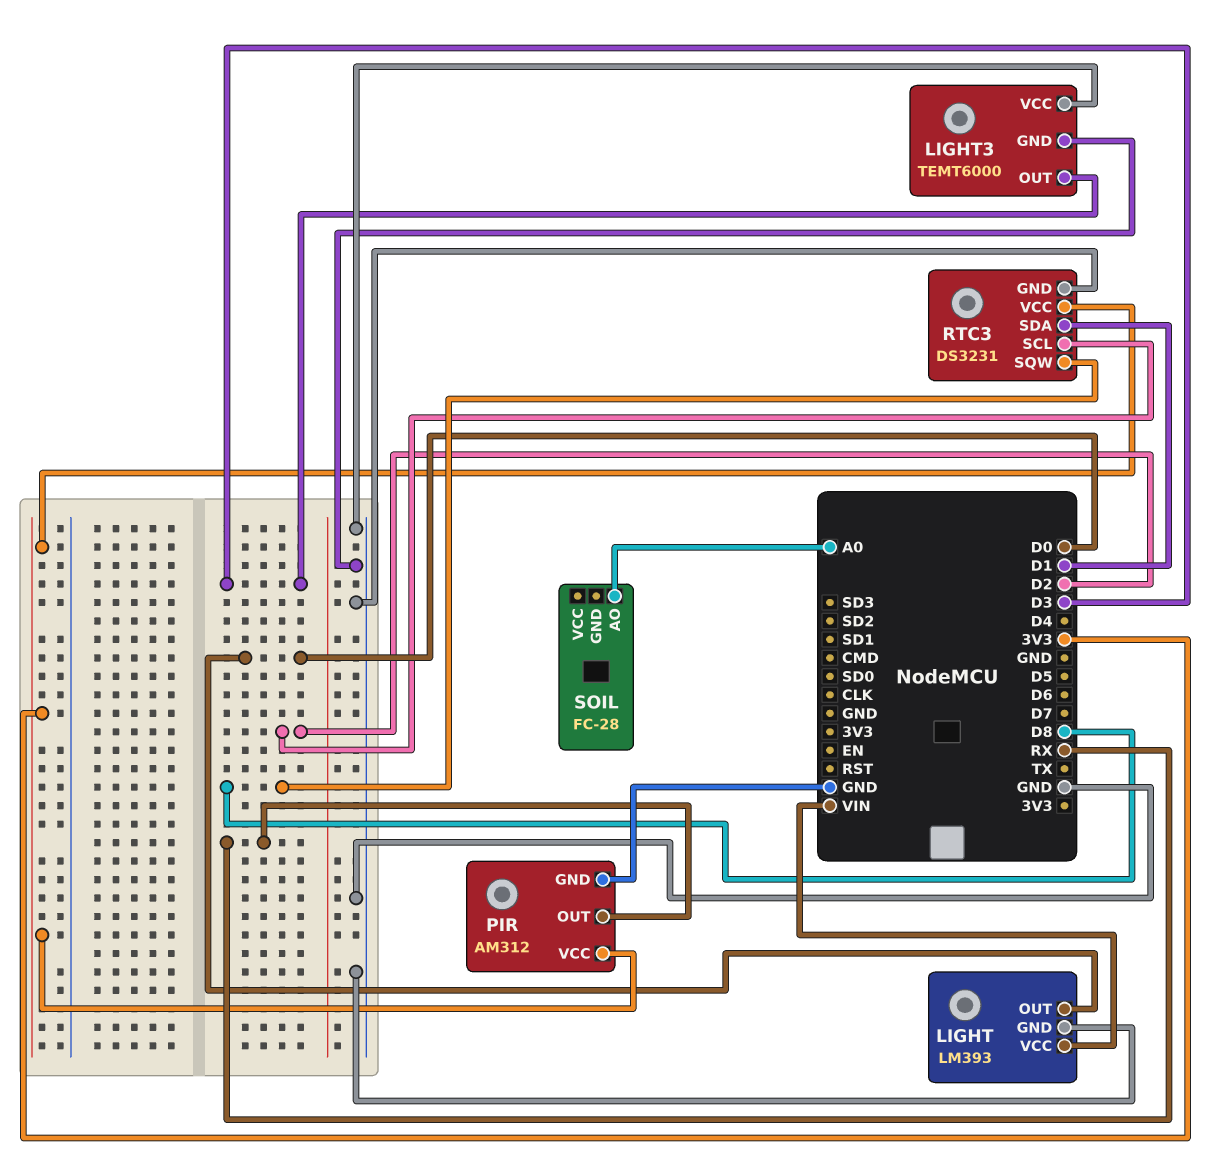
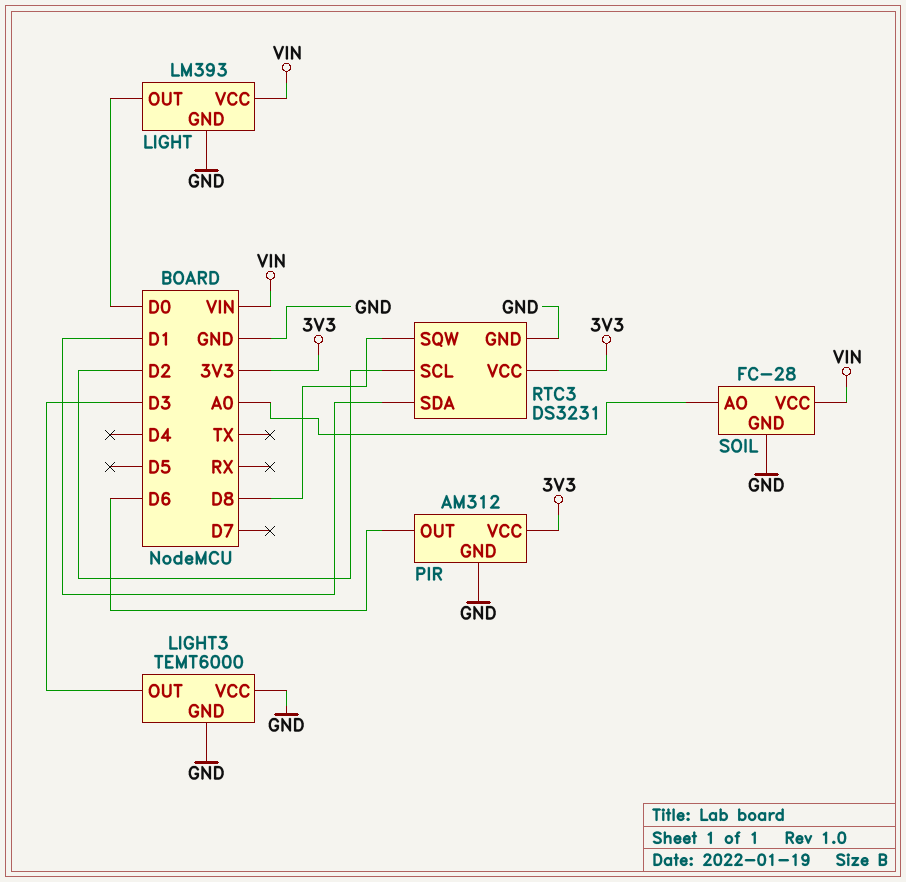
PIR pin OUT: RX -> D6
SOIL pin GND: none -> GND
SOIL pin VCC: none -> VIN

